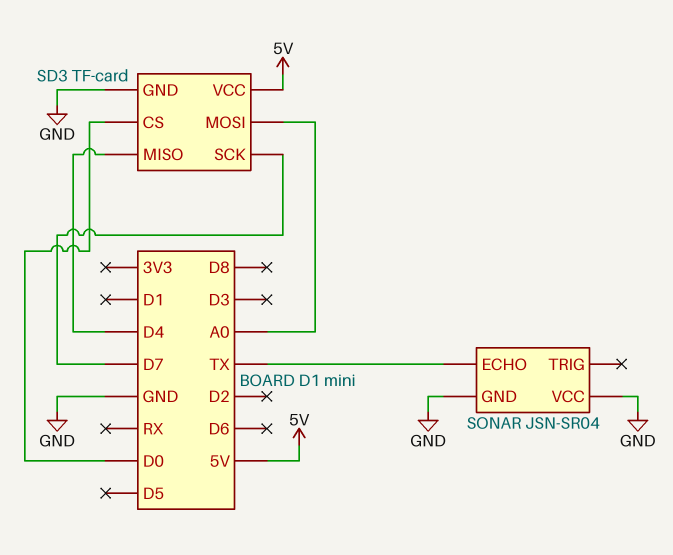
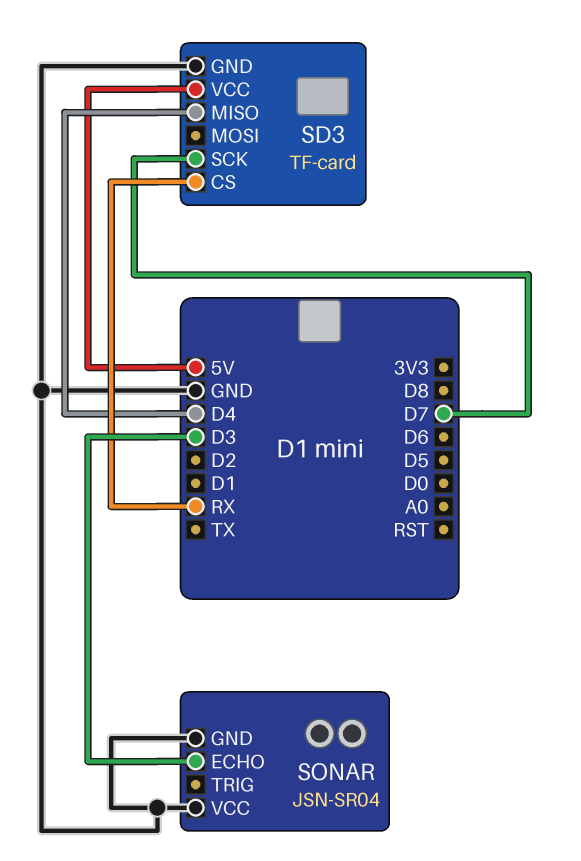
SD3 pin CS: D0 -> RX
SD3 pin MOSI: A0 -> none
SONAR pin ECHO: TX -> D3

